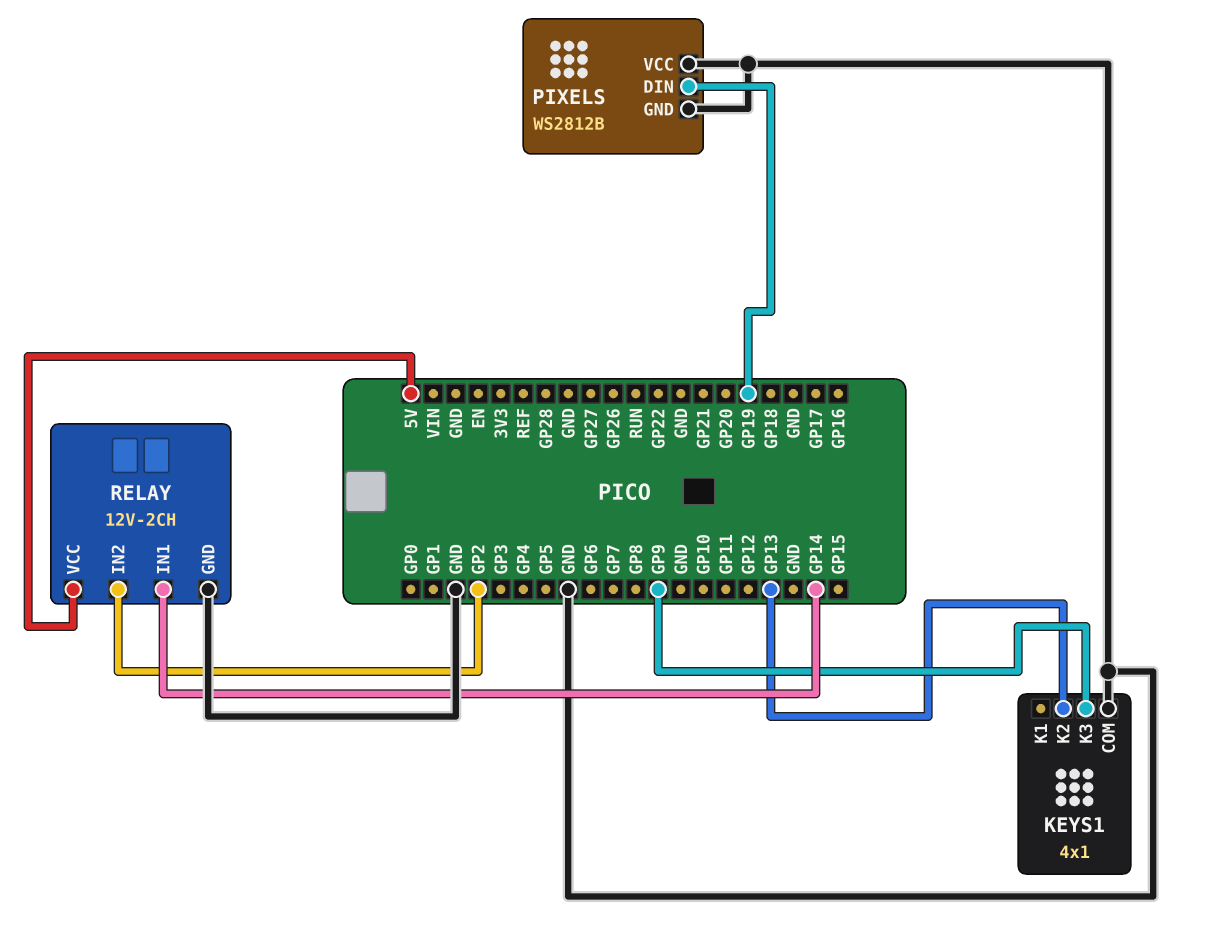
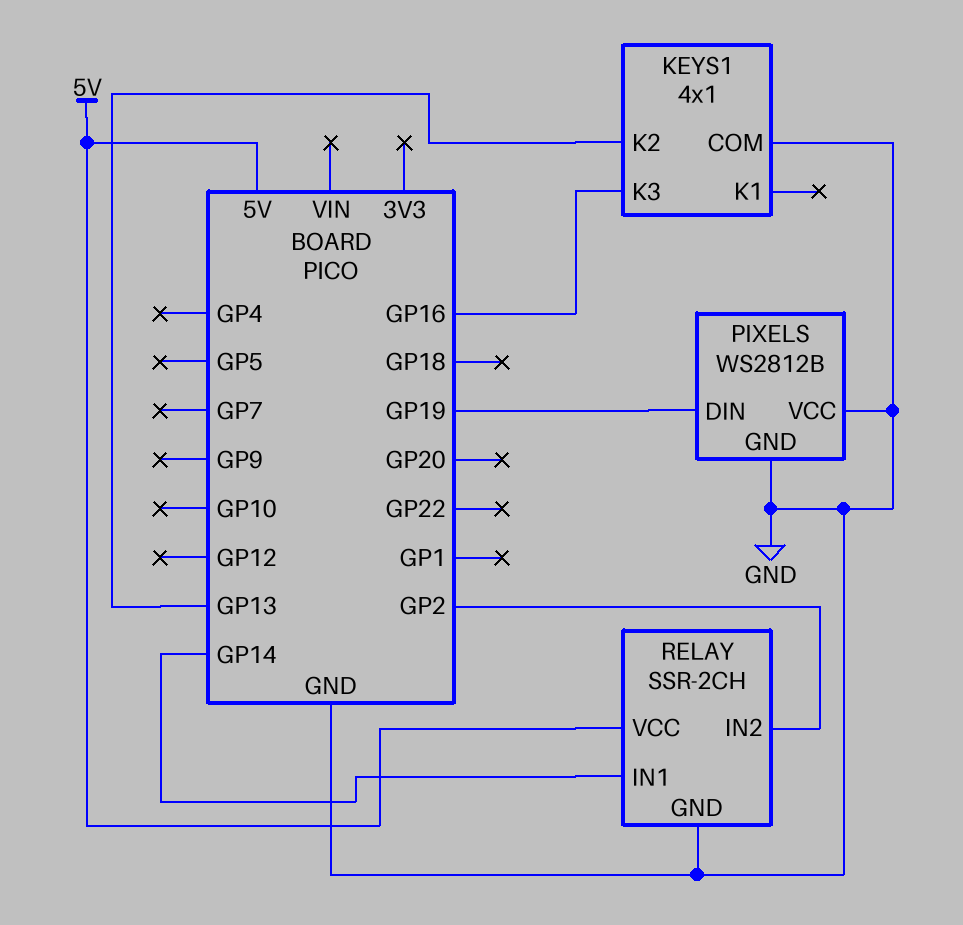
KEYS1 pin K3: GP9 -> GP16
RELAY: 12V-2CH -> SSR-2CH

